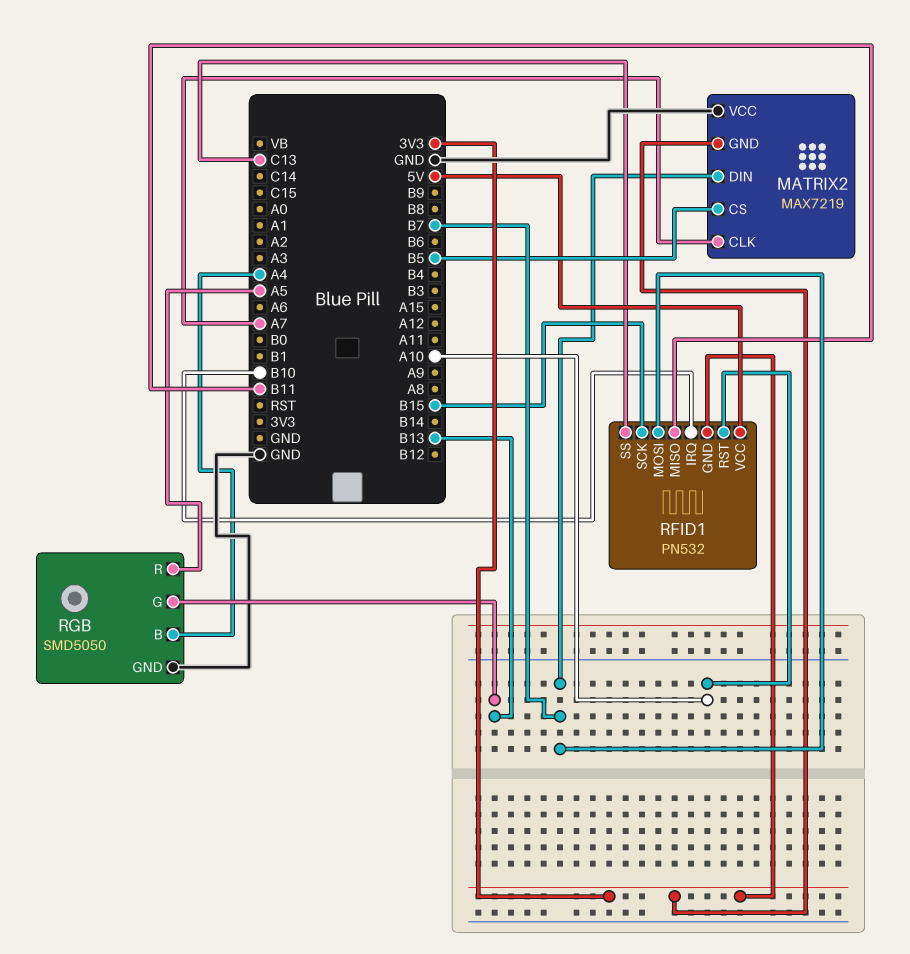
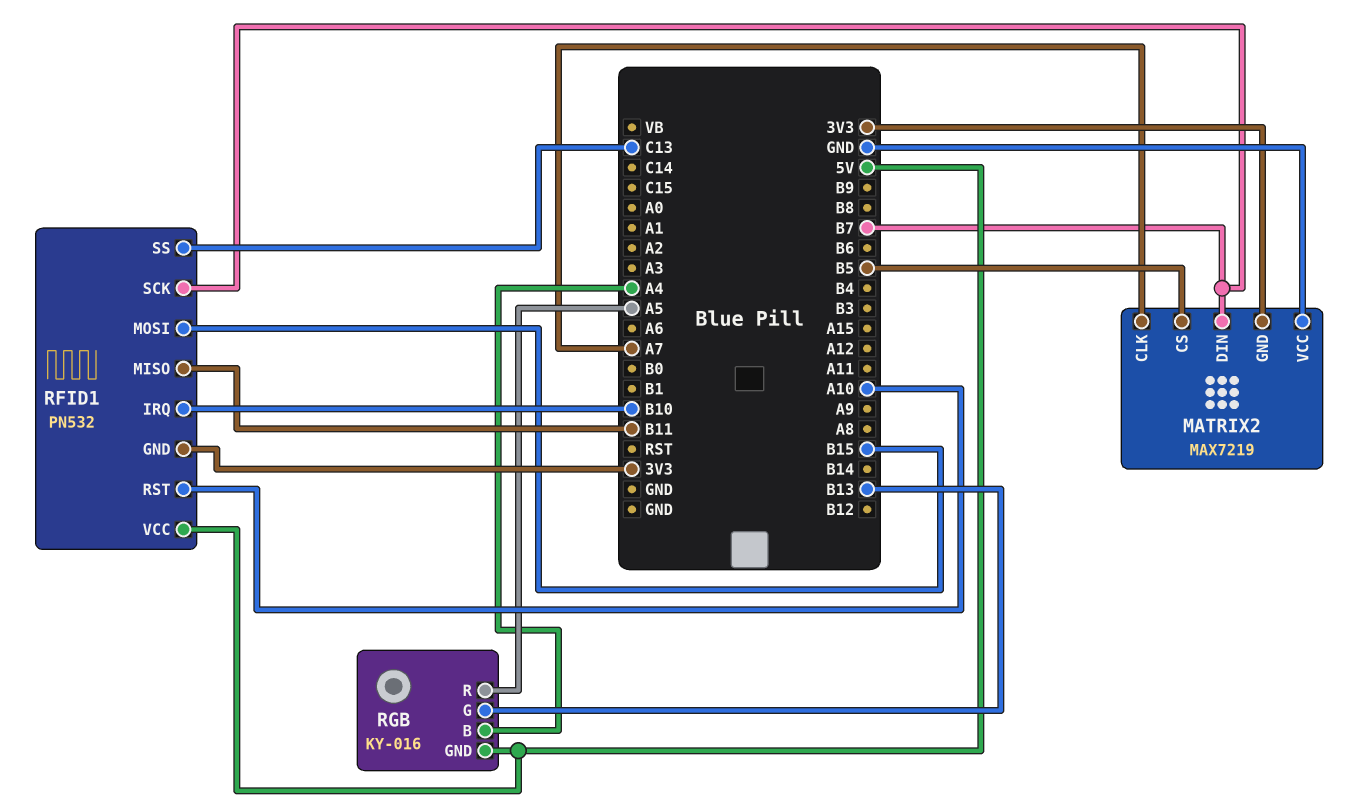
RFID1 pin MOSI: B7 -> B15
RFID1 pin SCK: B15 -> B7
RGB: SMD5050 -> KY-016
RGB pin GND: GND -> 5V

